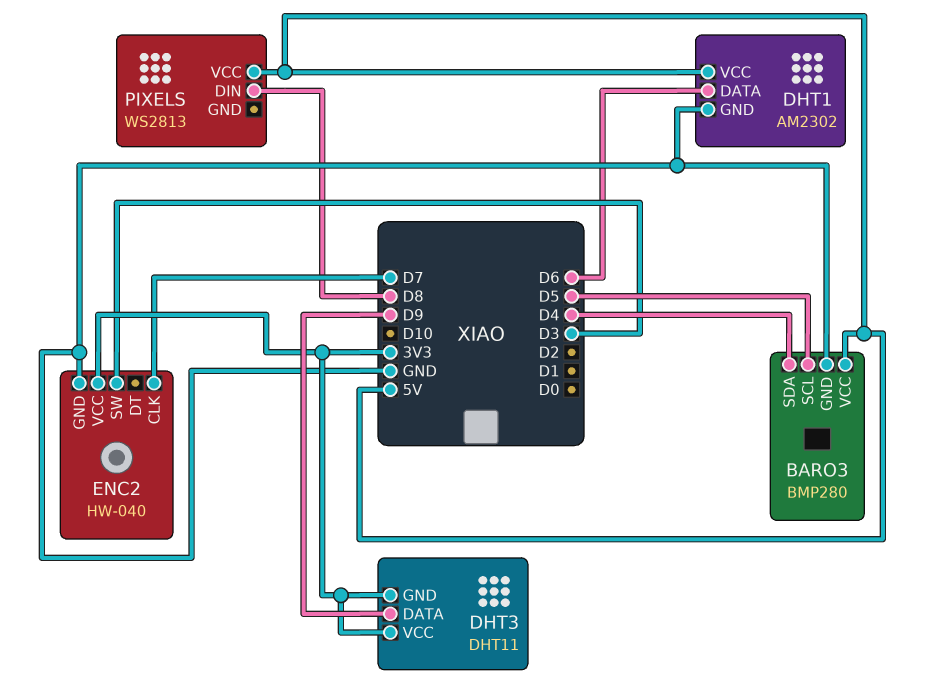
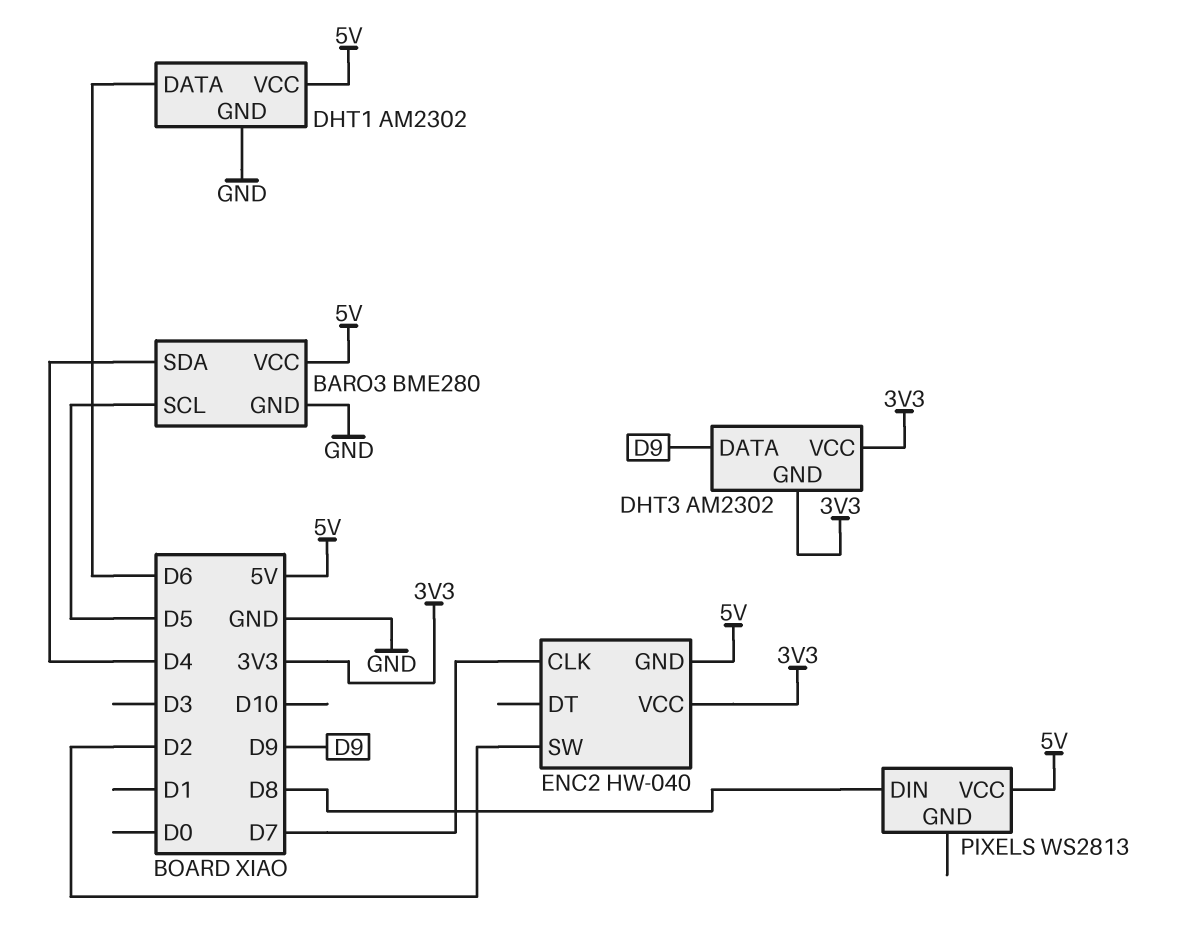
BARO3: BMP280 -> BME280
DHT3: DHT11 -> AM2302
ENC2 pin GND: GND -> 5V
ENC2 pin SW: D3 -> D2

